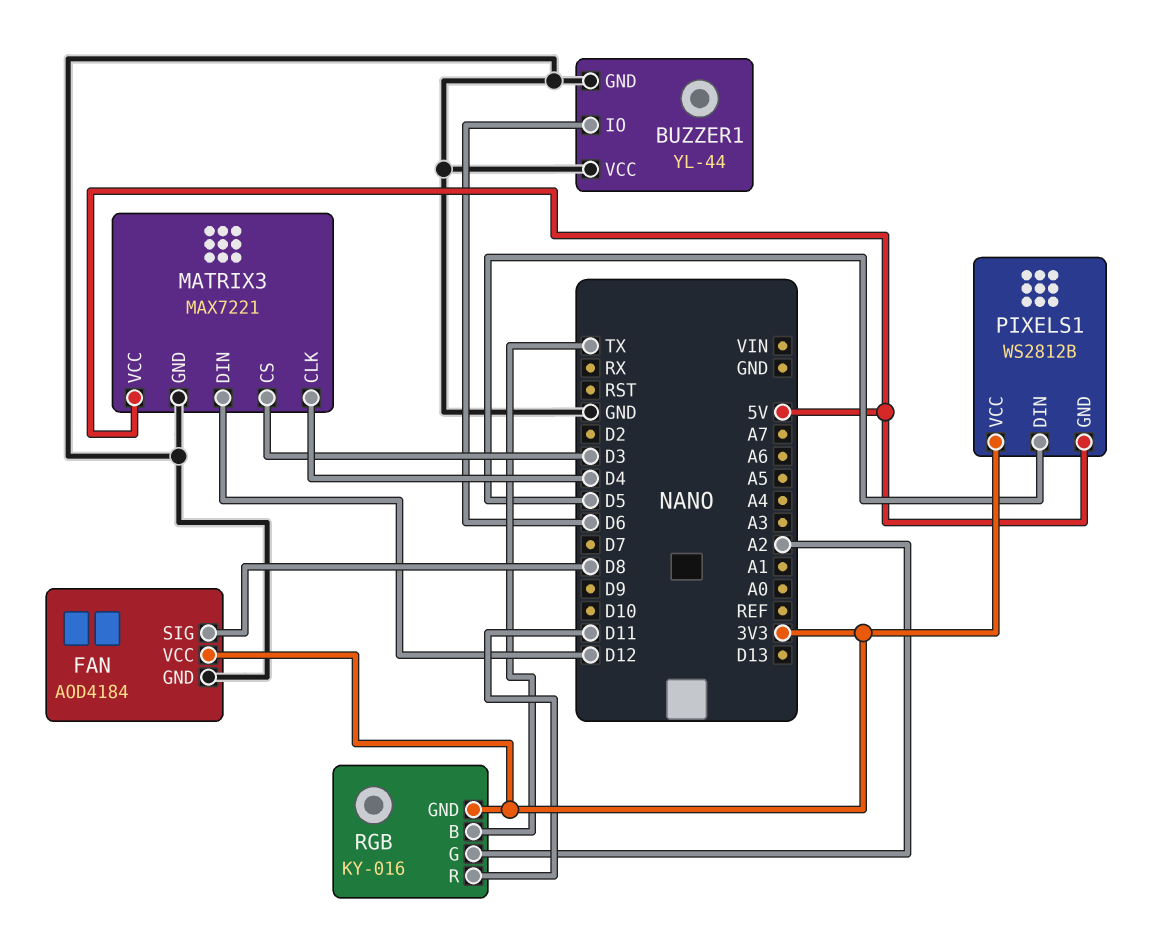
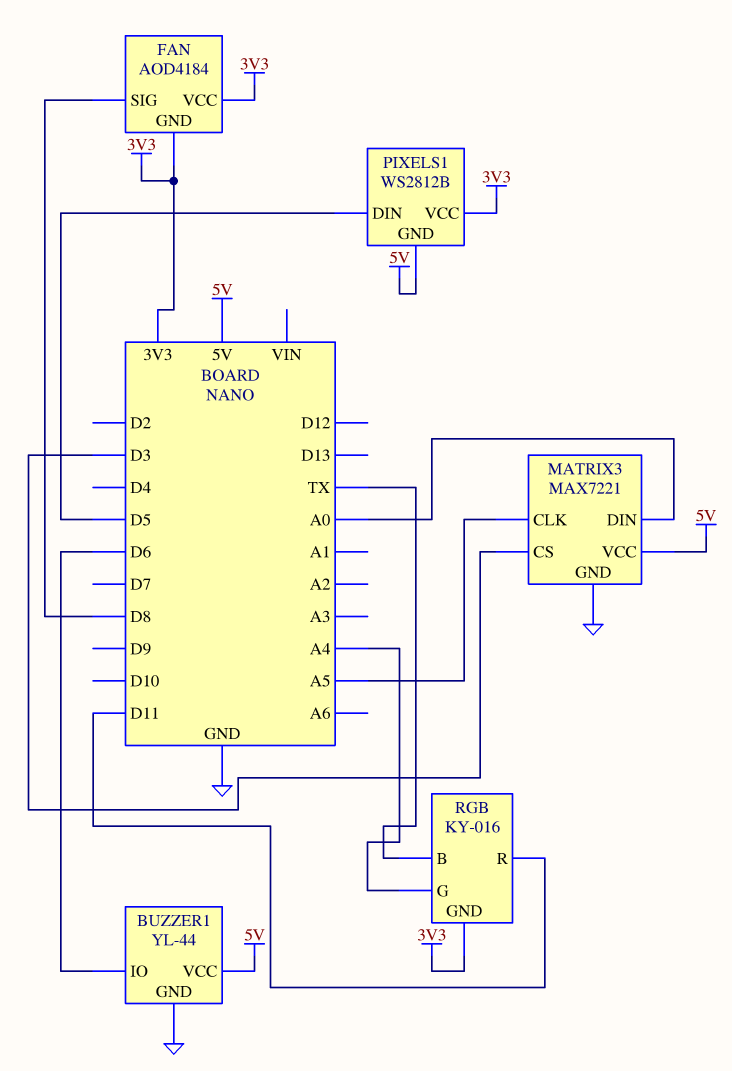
BUZZER1 pin VCC: GND -> 5V
FAN pin GND: GND -> 3V3
MATRIX3 pin CLK: D4 -> A5
MATRIX3 pin DIN: D12 -> A0
RGB pin G: A2 -> A4

